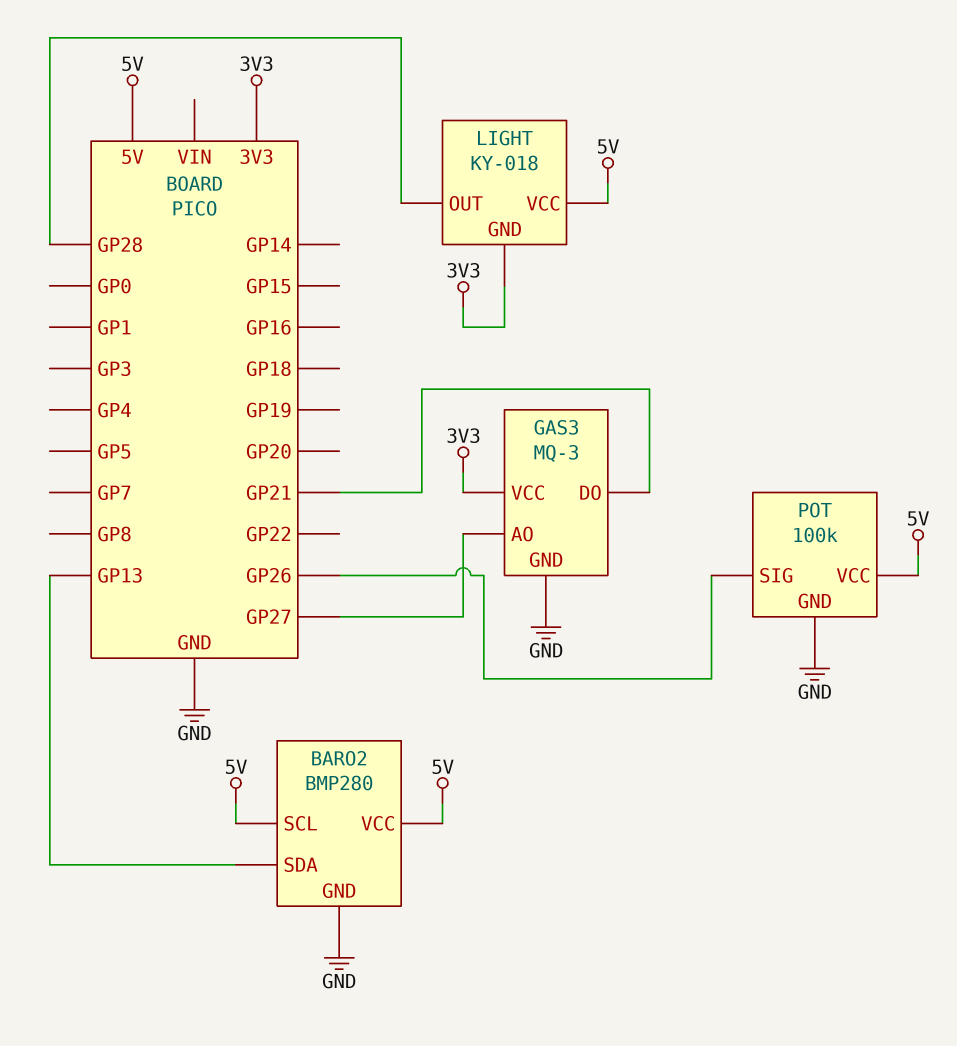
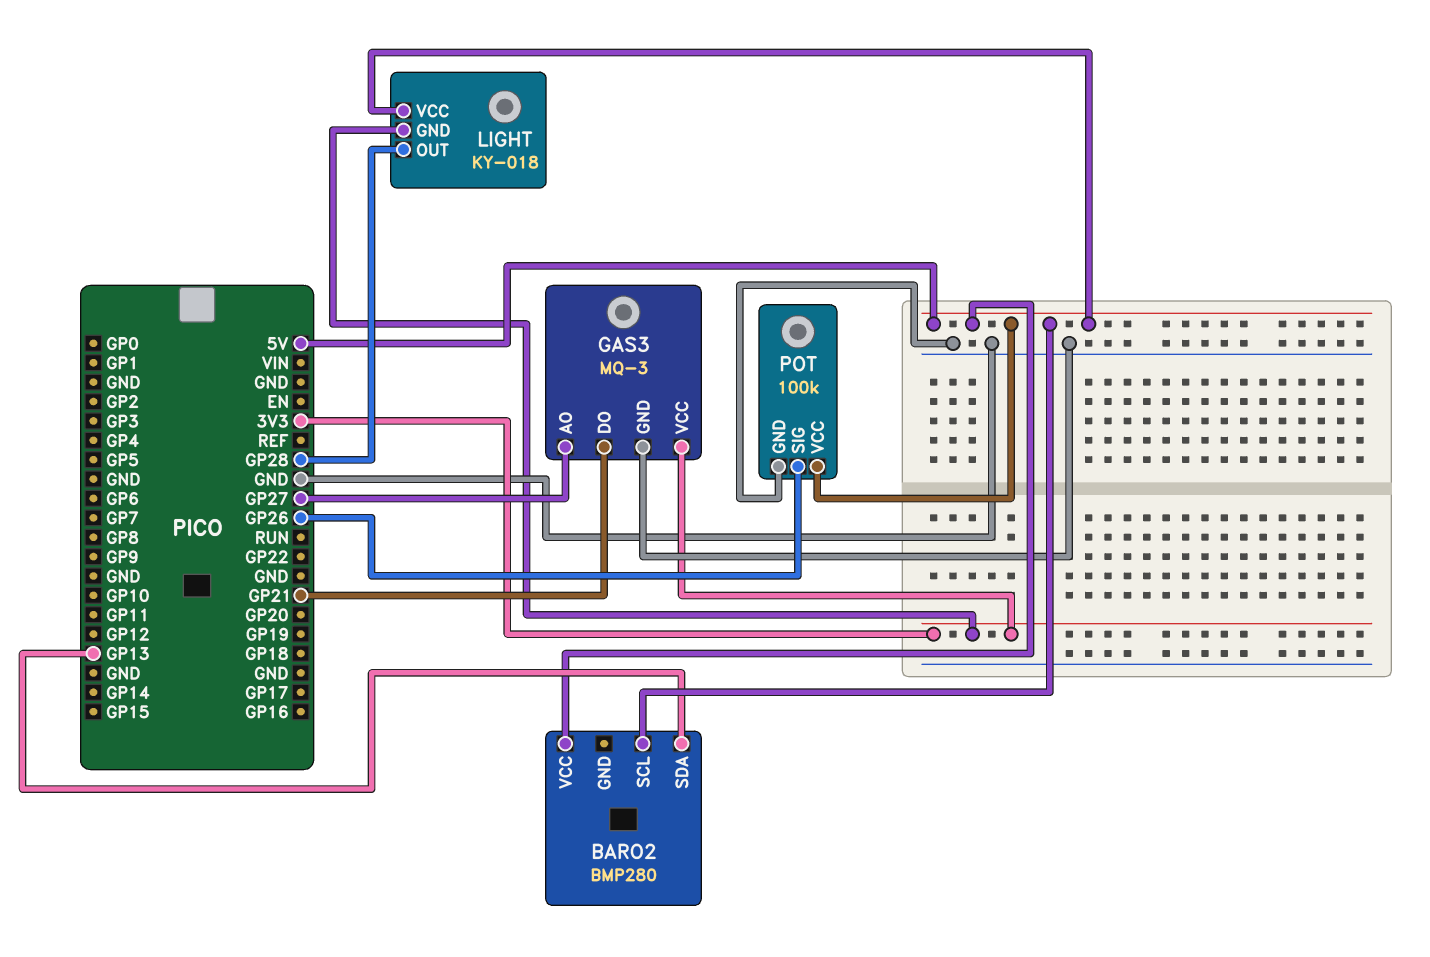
BARO2 pin GND: GND -> none

